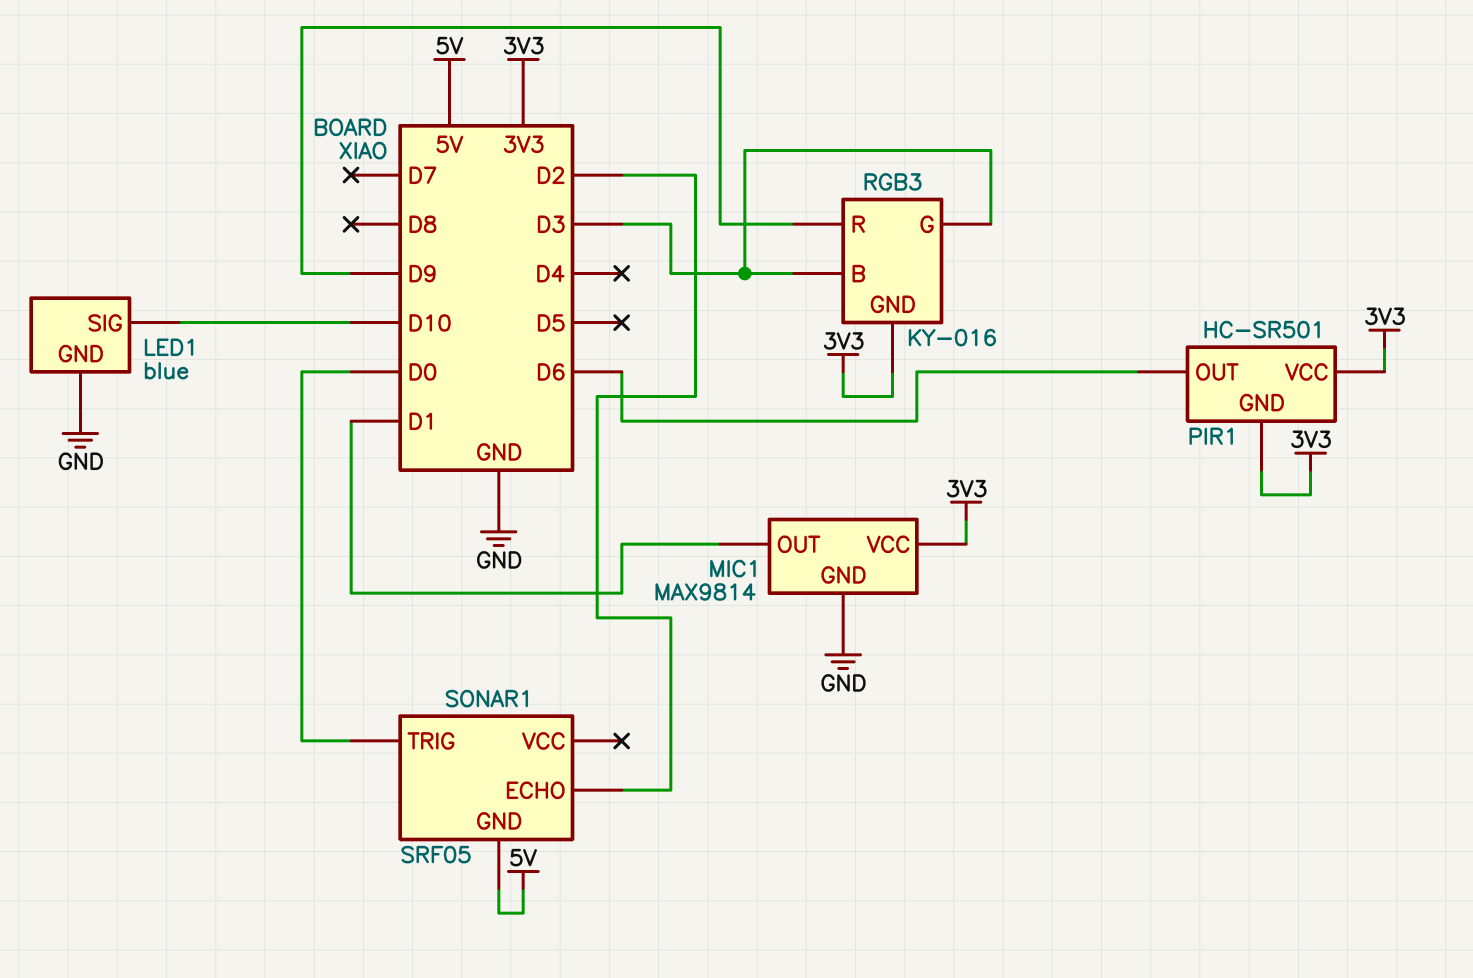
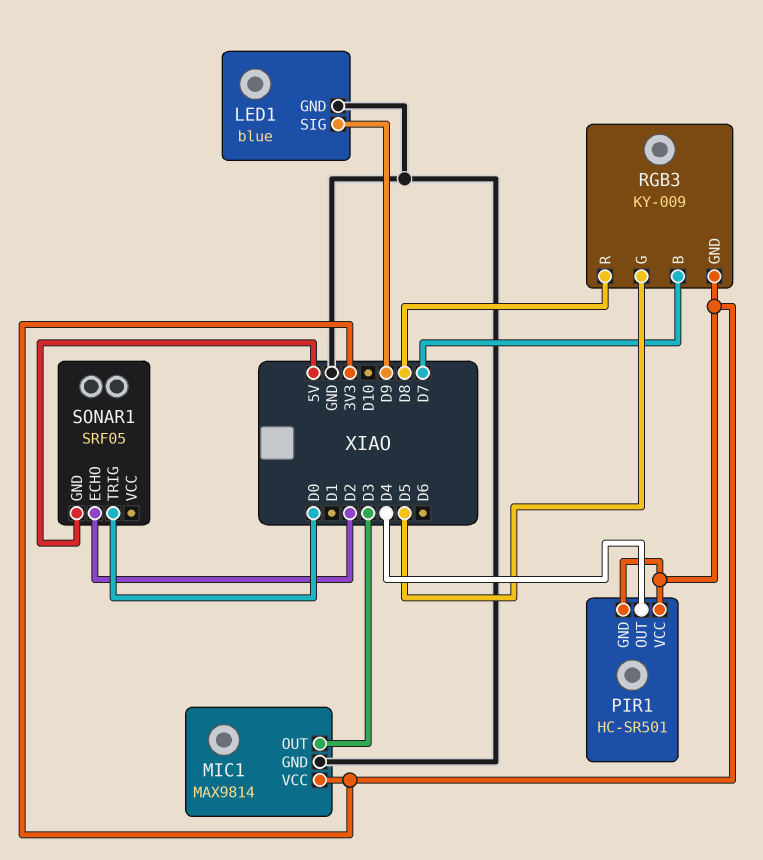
LED1 pin SIG: D10 -> D9
MIC1 pin OUT: D1 -> D3
PIR1 pin OUT: D6 -> D4
RGB3: KY-016 -> KY-009
RGB3 pin B: D3 -> D7
RGB3 pin G: D3 -> D5
RGB3 pin R: D9 -> D8

